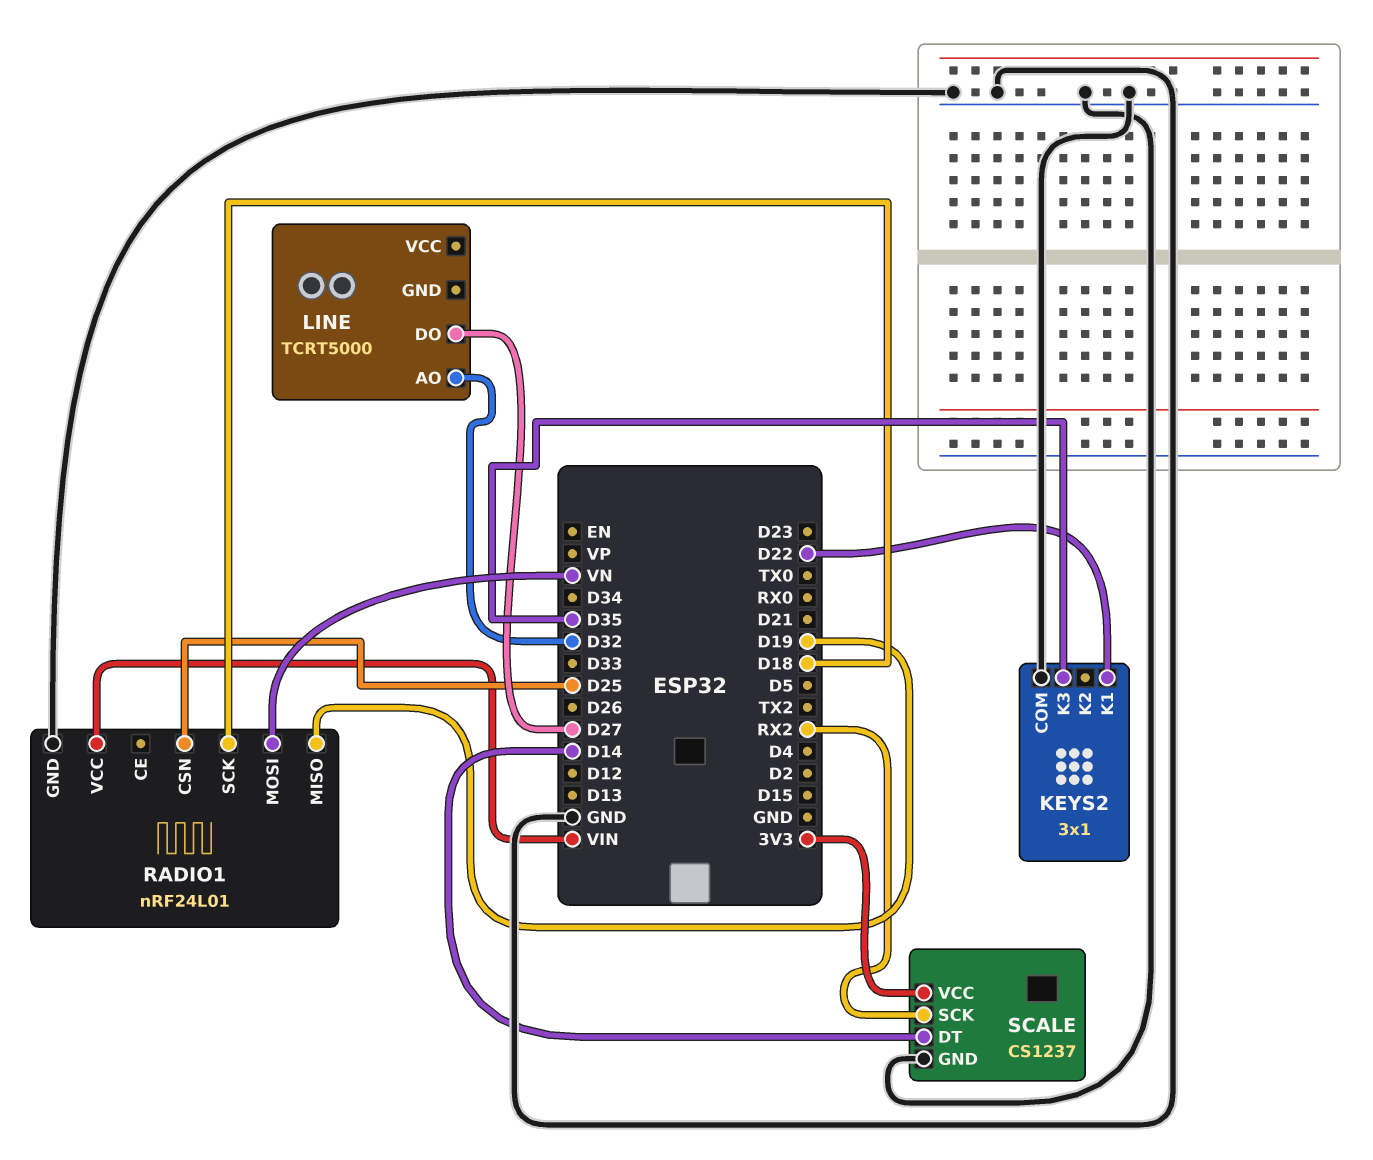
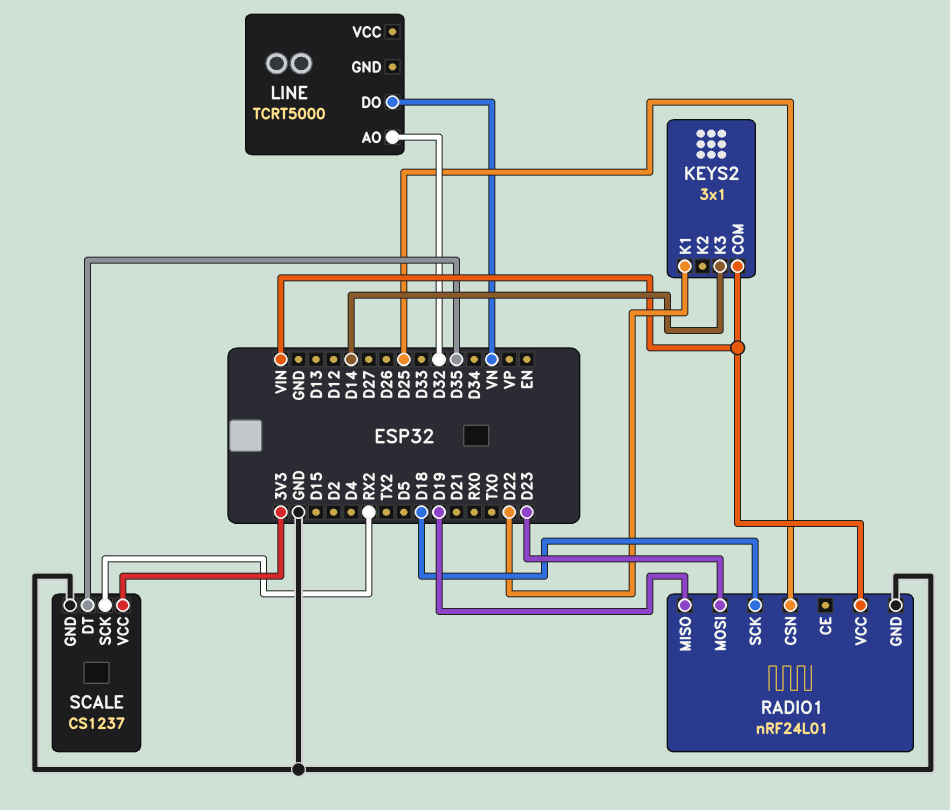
KEYS2 pin COM: GND -> VIN
KEYS2 pin K3: D35 -> D14
LINE pin DO: D27 -> VN
RADIO1 pin MOSI: VN -> D23
SCALE pin DT: D14 -> D35

